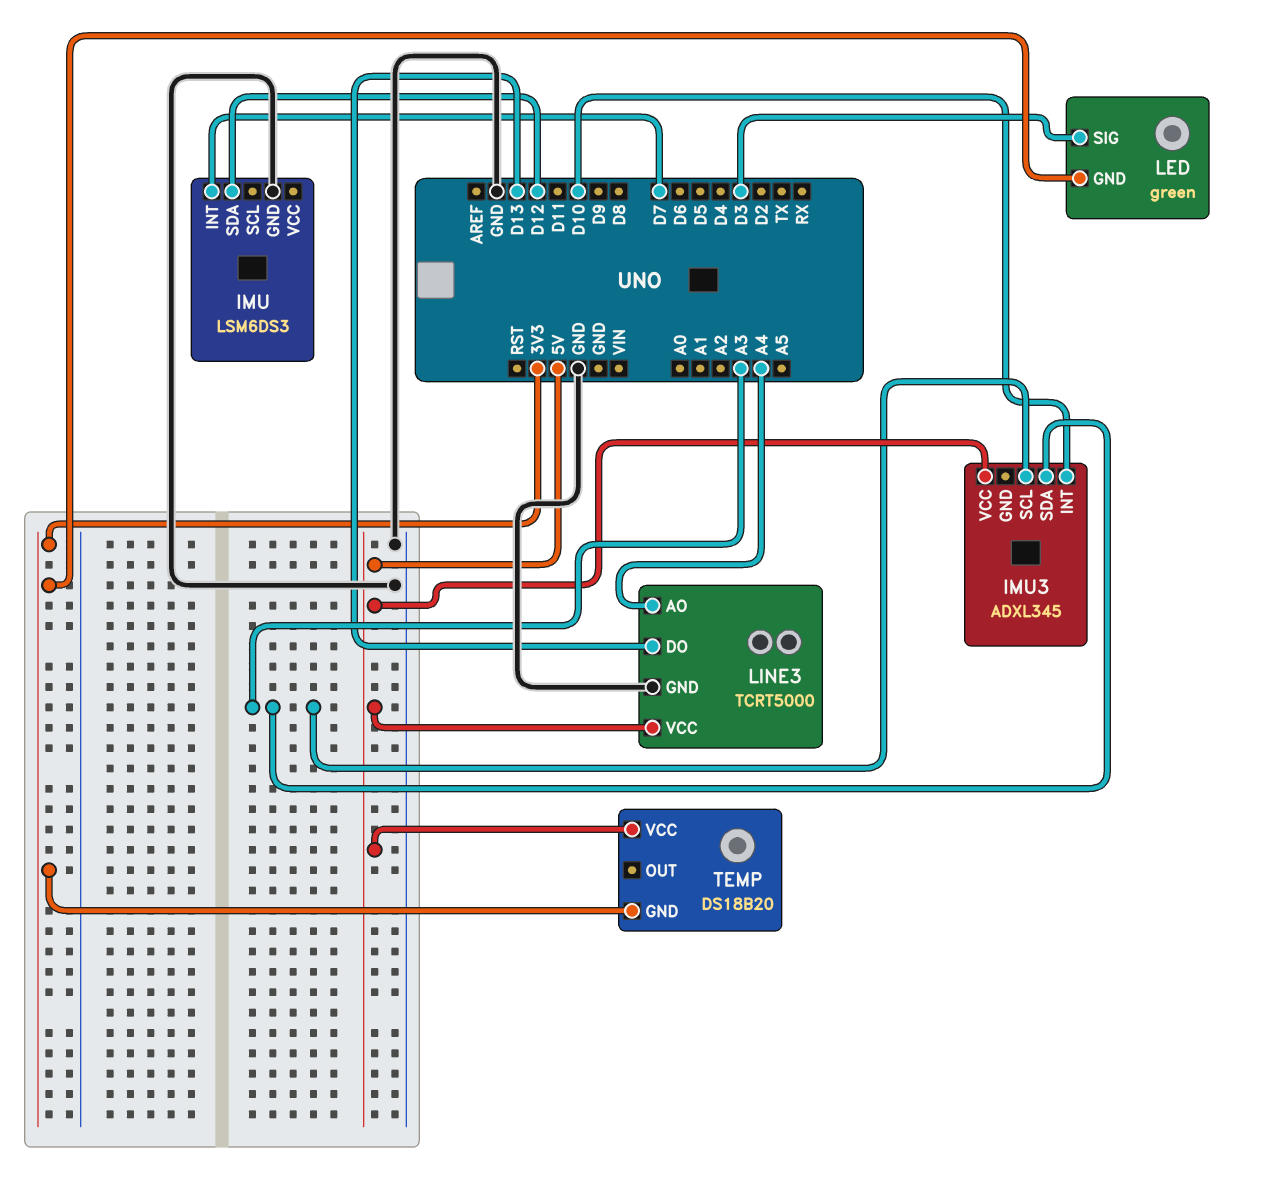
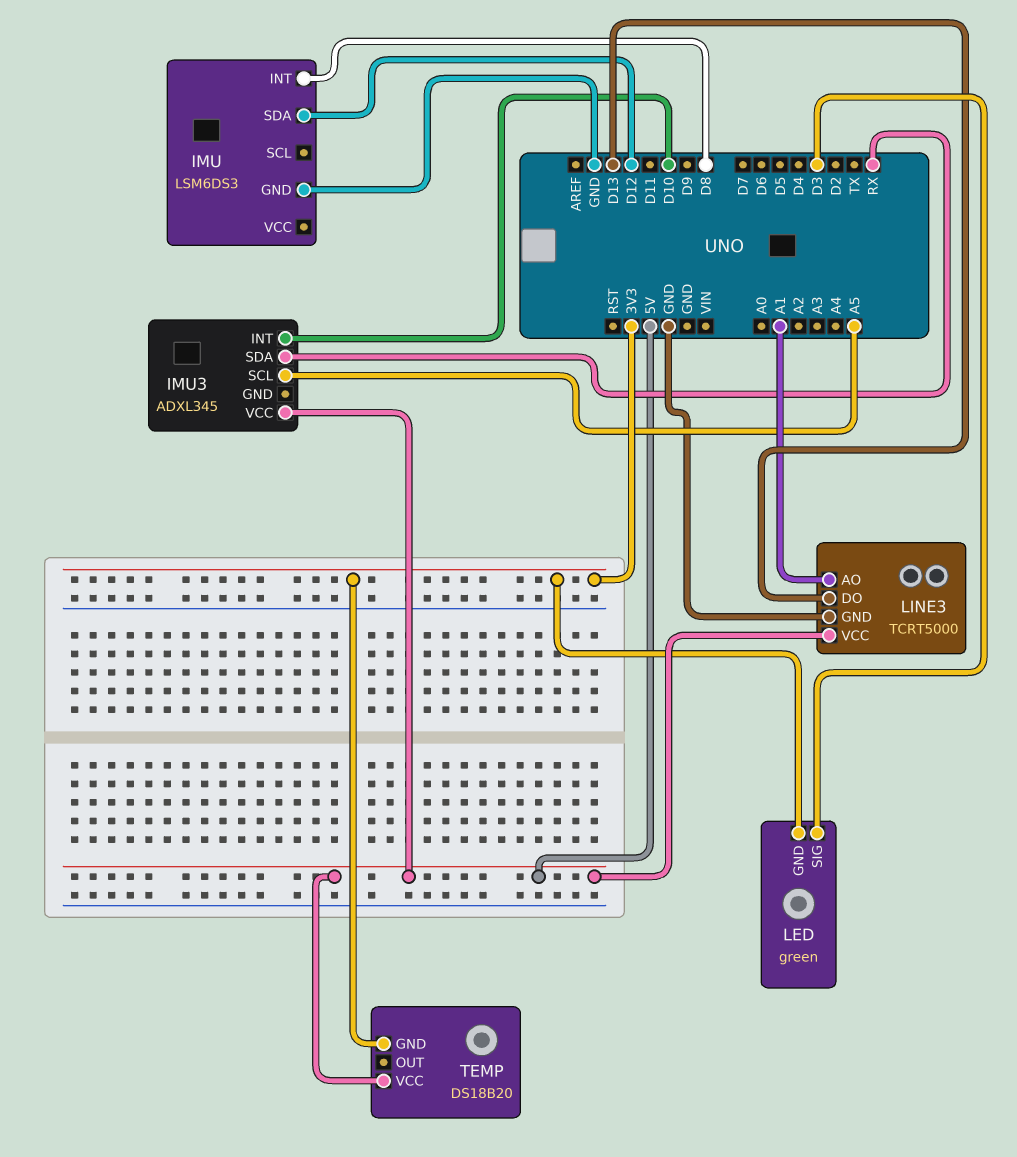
IMU pin INT: D7 -> D8
IMU3 pin SCL: A3 -> A5
IMU3 pin SDA: A3 -> RX
LINE3 pin AO: A4 -> A1

